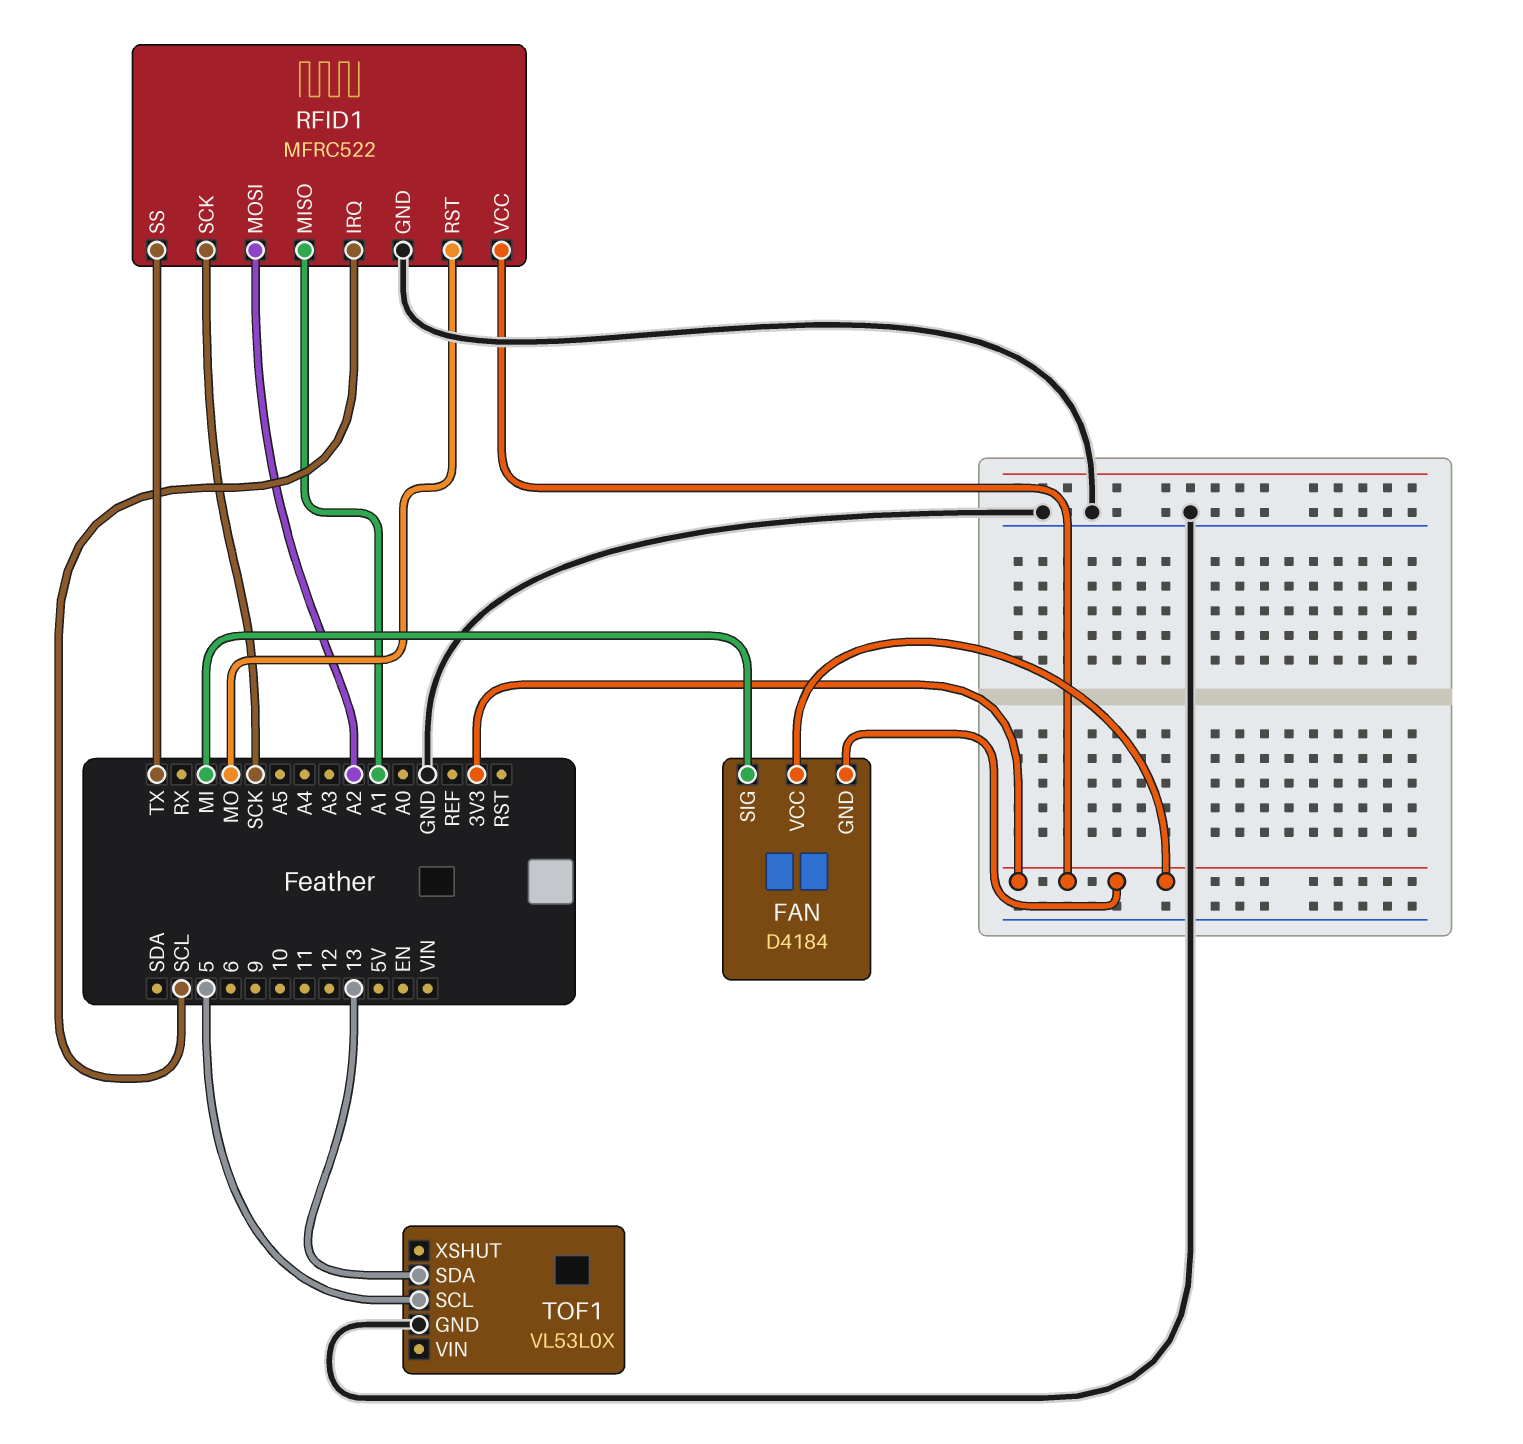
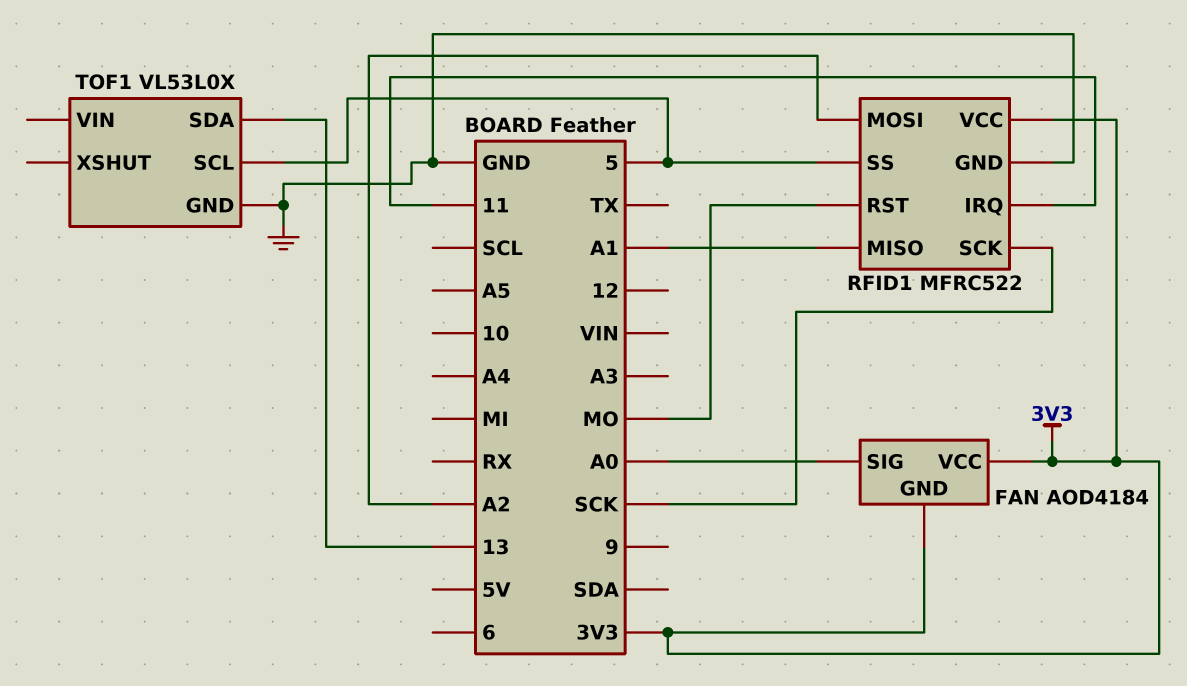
FAN: D4184 -> AOD4184
FAN pin SIG: MI -> A0
RFID1 pin IRQ: SCL -> 11
RFID1 pin SS: TX -> 5

